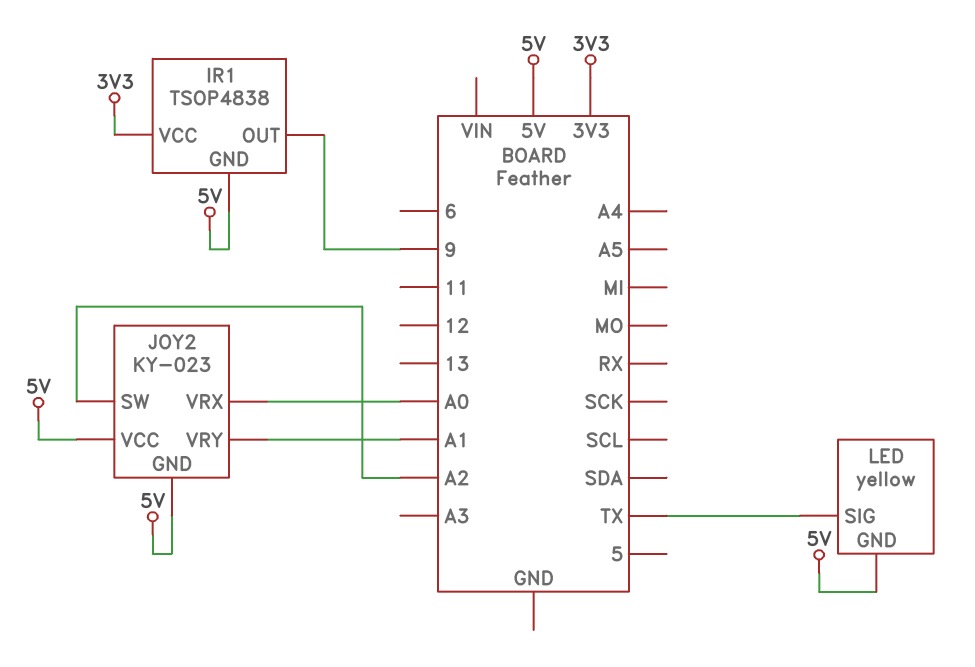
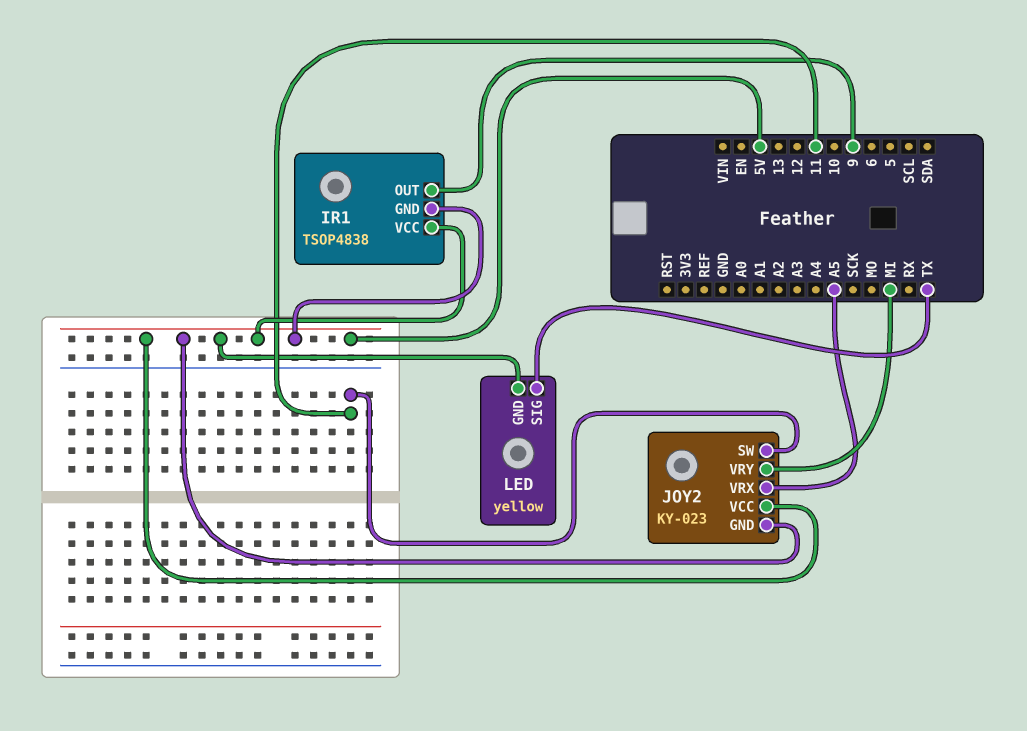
IR1 pin VCC: 3V3 -> 5V
JOY2 pin SW: A2 -> 11
JOY2 pin VRX: A0 -> A5
JOY2 pin VRY: A1 -> MI

